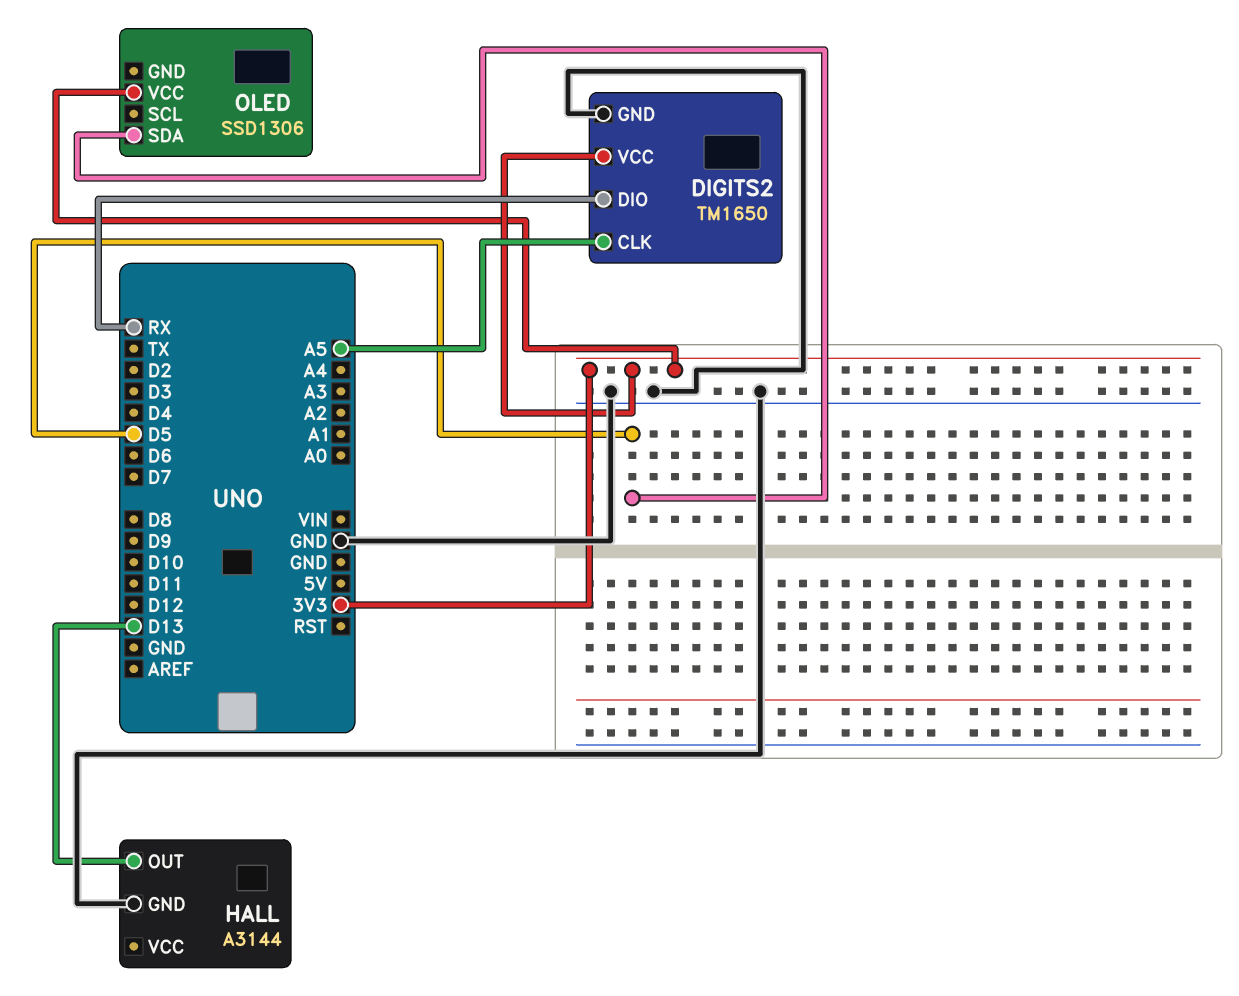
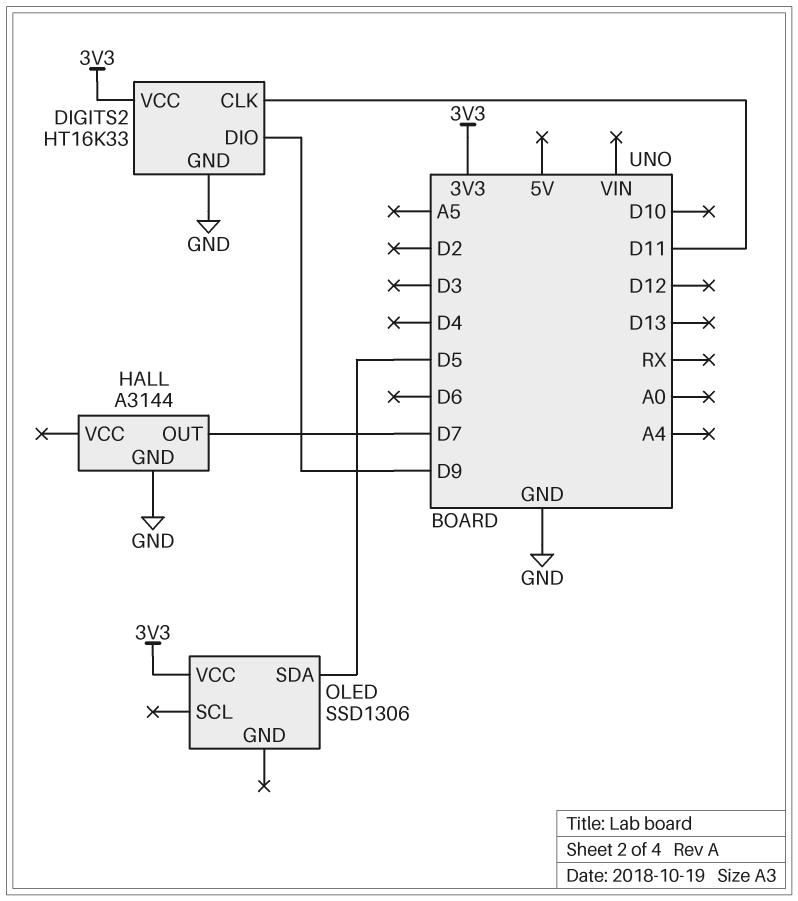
DIGITS2: TM1650 -> HT16K33
DIGITS2 pin CLK: A5 -> D11
DIGITS2 pin DIO: RX -> D9
HALL pin OUT: D13 -> D7

